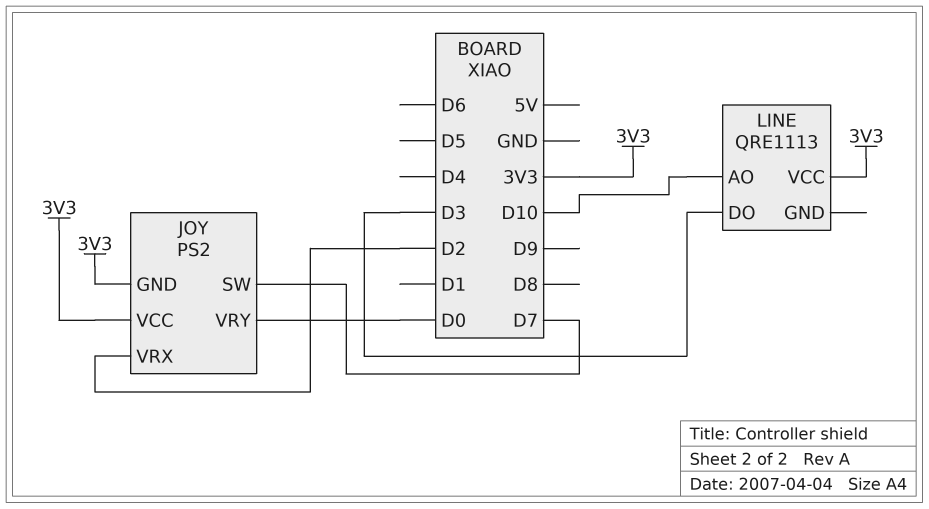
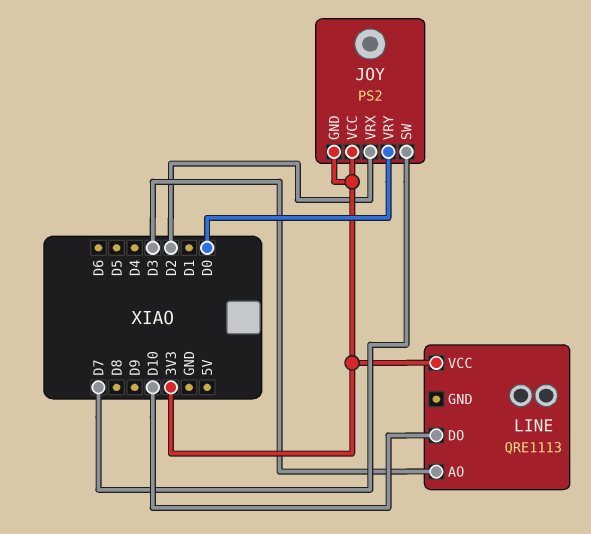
LINE pin AO: D10 -> D3
LINE pin DO: D3 -> D10

